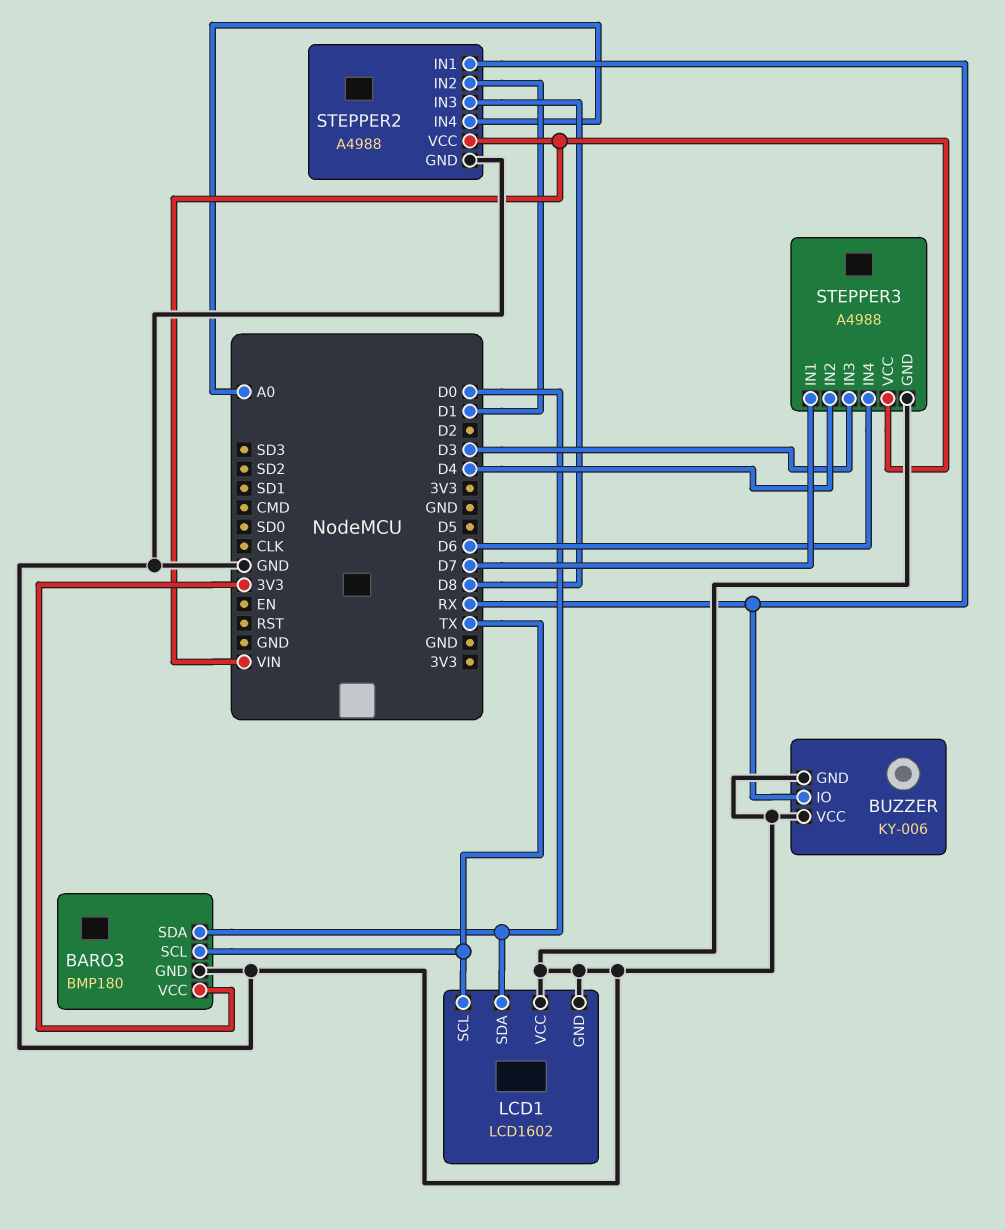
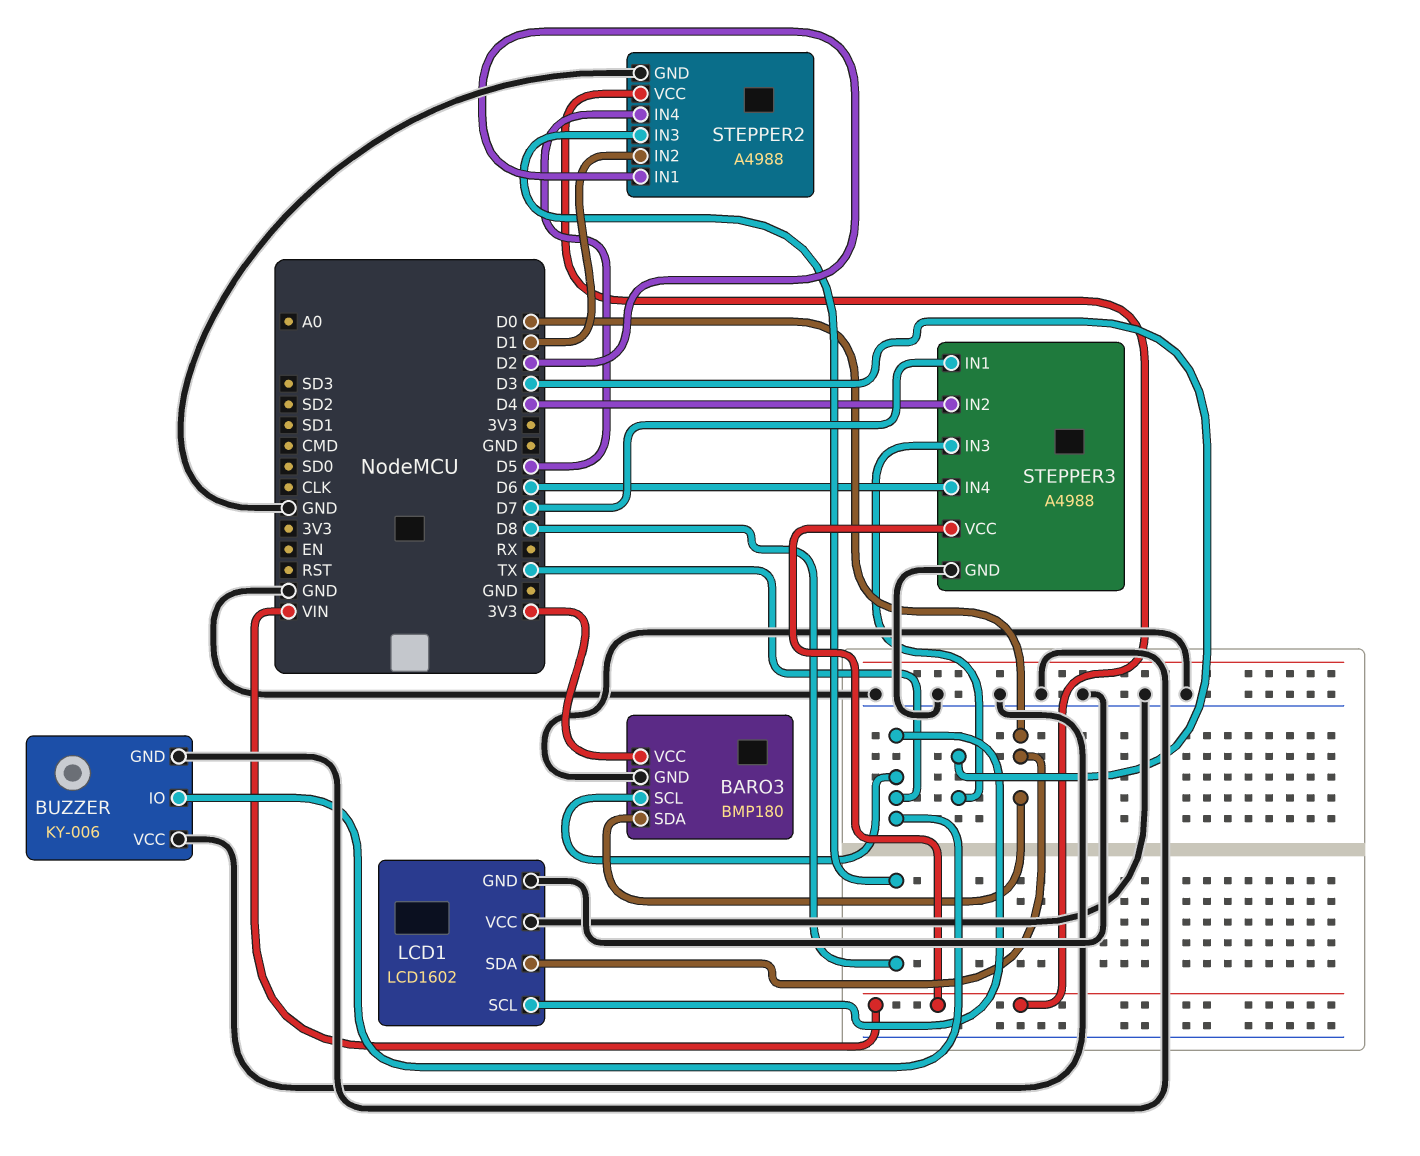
BUZZER pin IO: RX -> TX
STEPPER2 pin IN1: RX -> D2
STEPPER2 pin IN4: A0 -> D5

